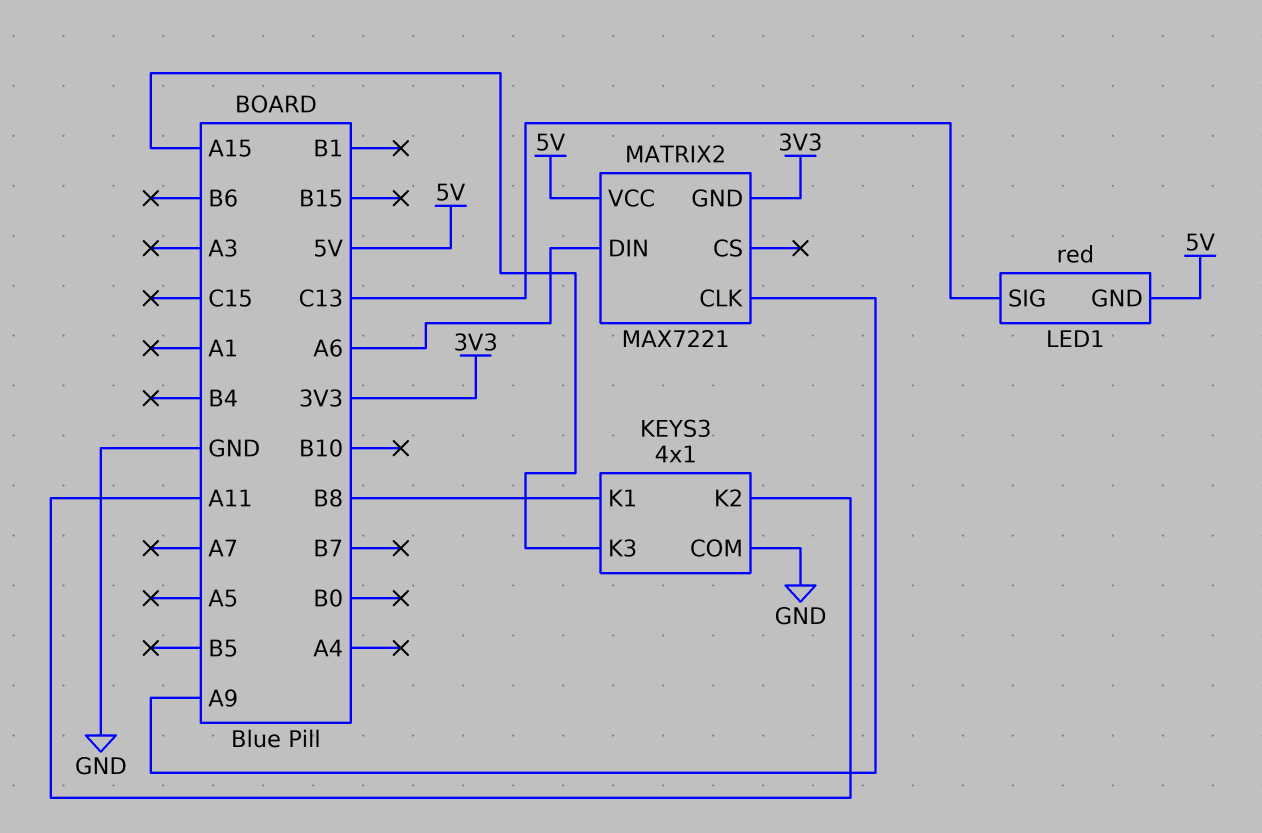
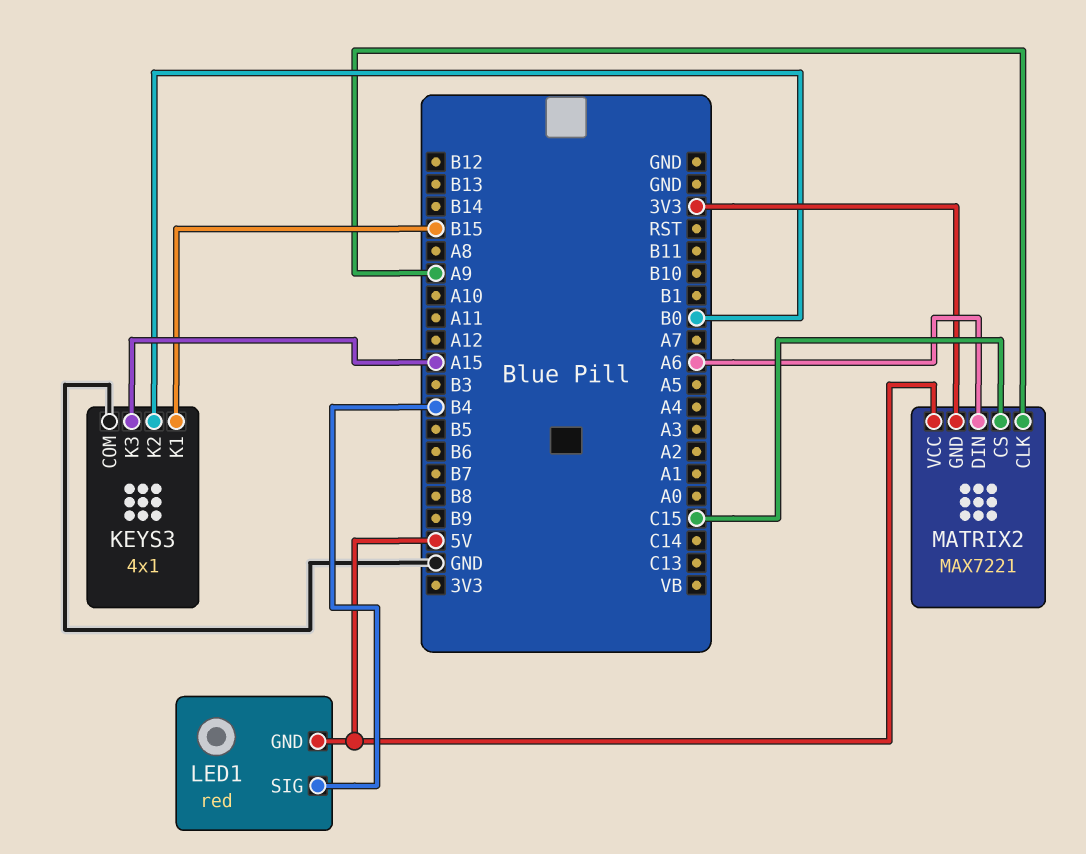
KEYS3 pin K1: B8 -> B15
KEYS3 pin K2: A11 -> B0
LED1 pin SIG: C13 -> B4
MATRIX2 pin CS: none -> C15

